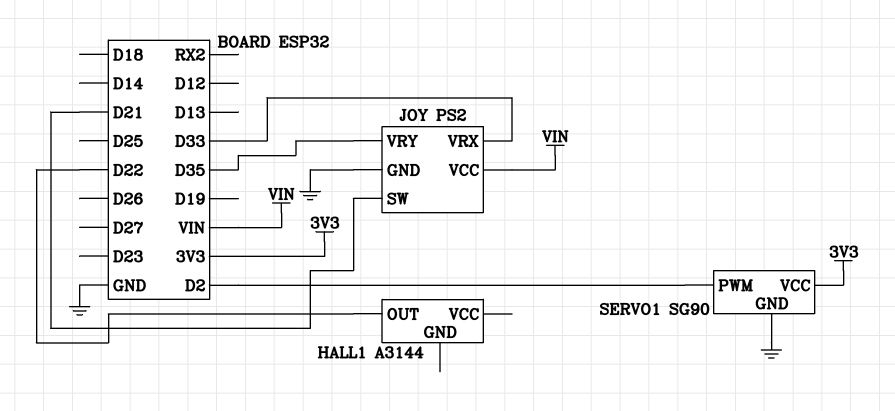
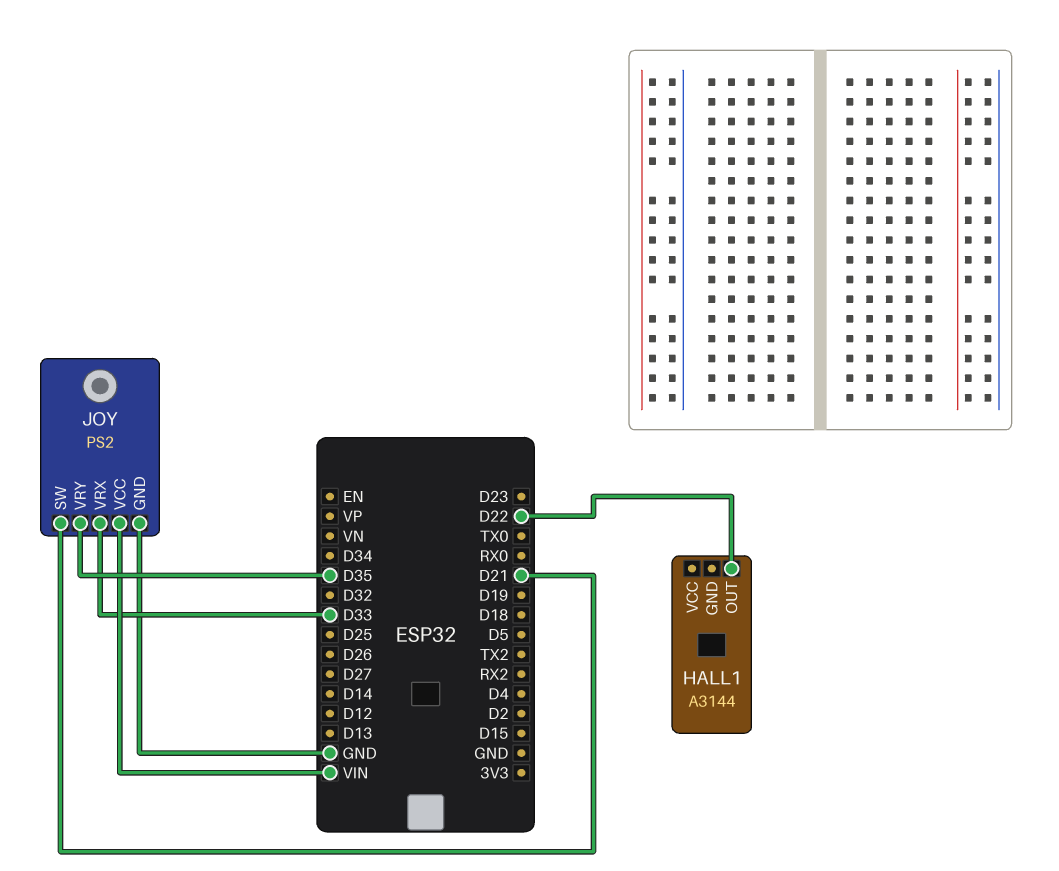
SERVO1: SG90 -> none
SERVO1 pin GND: GND -> none
SERVO1 pin PWM: D2 -> none
SERVO1 pin VCC: 3V3 -> none

